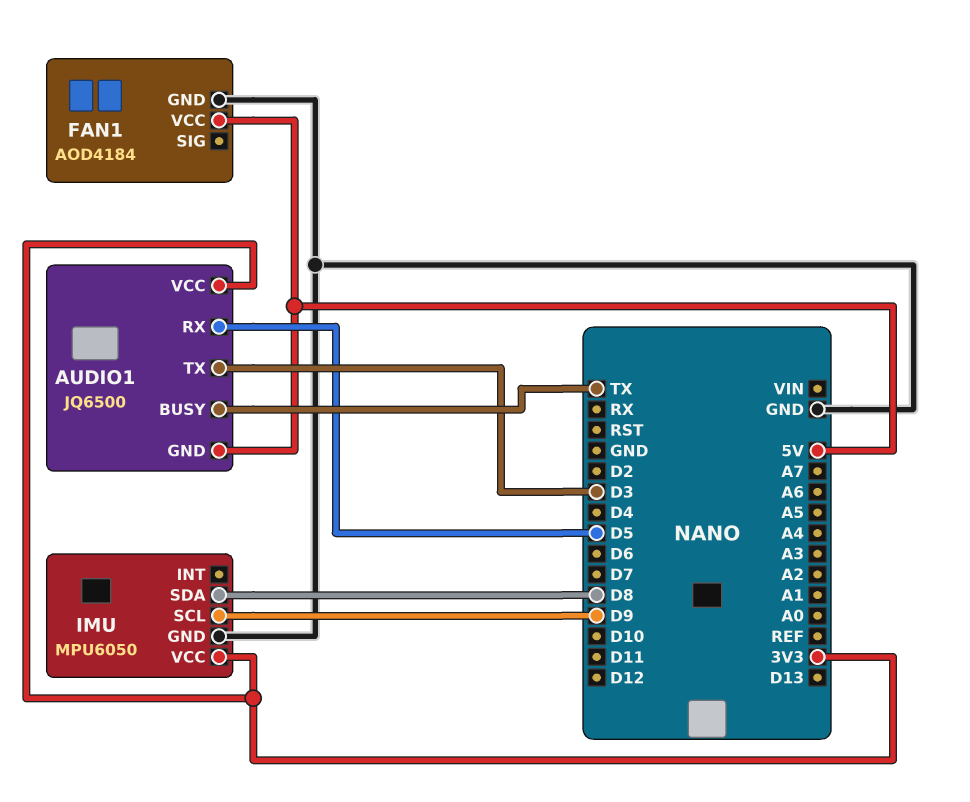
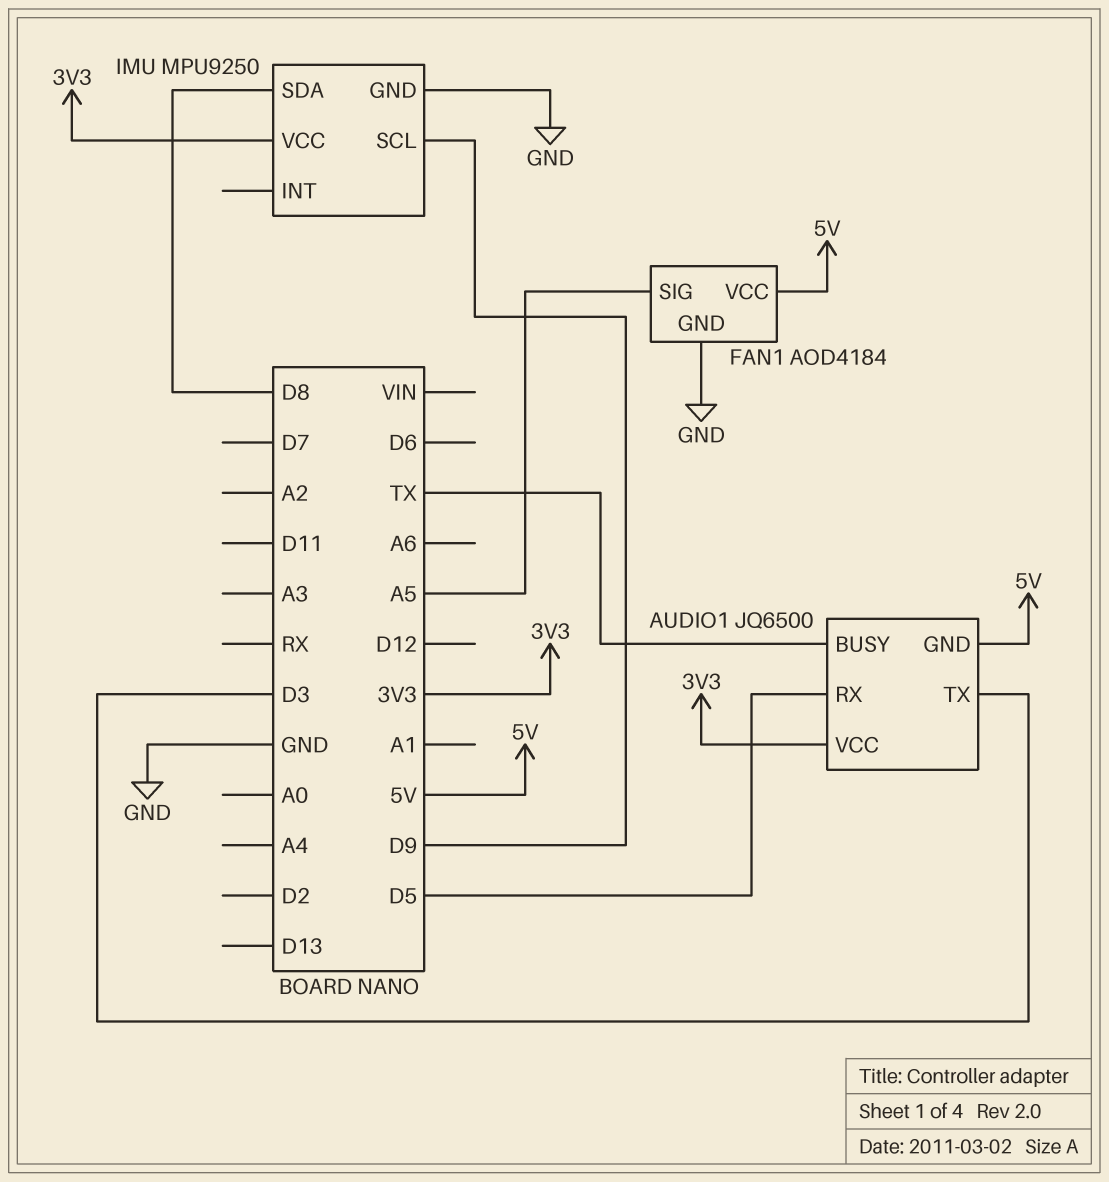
FAN1 pin SIG: none -> A5
IMU: MPU6050 -> MPU9250

